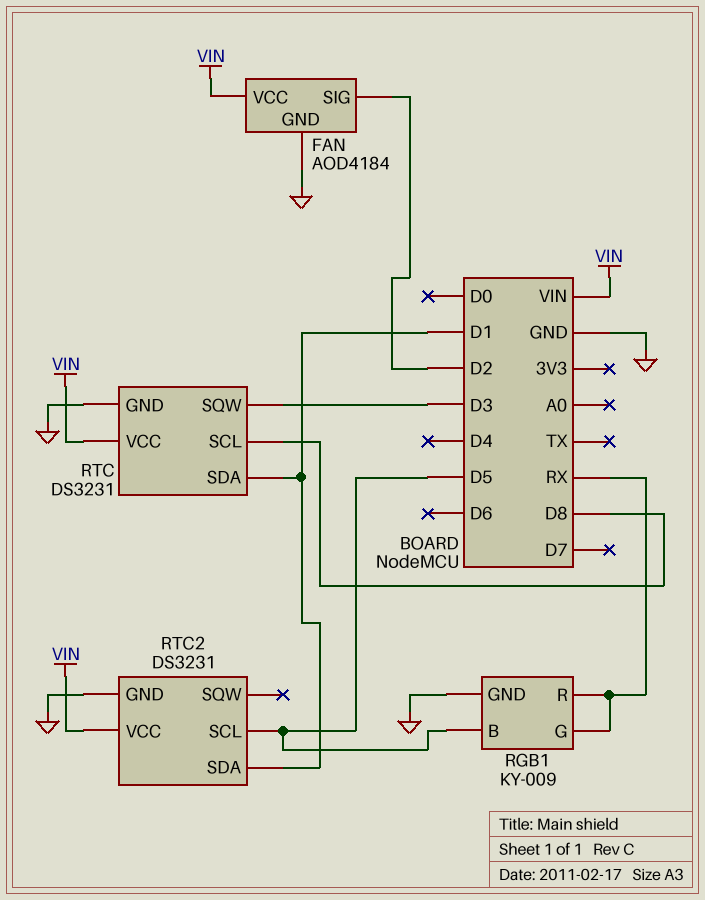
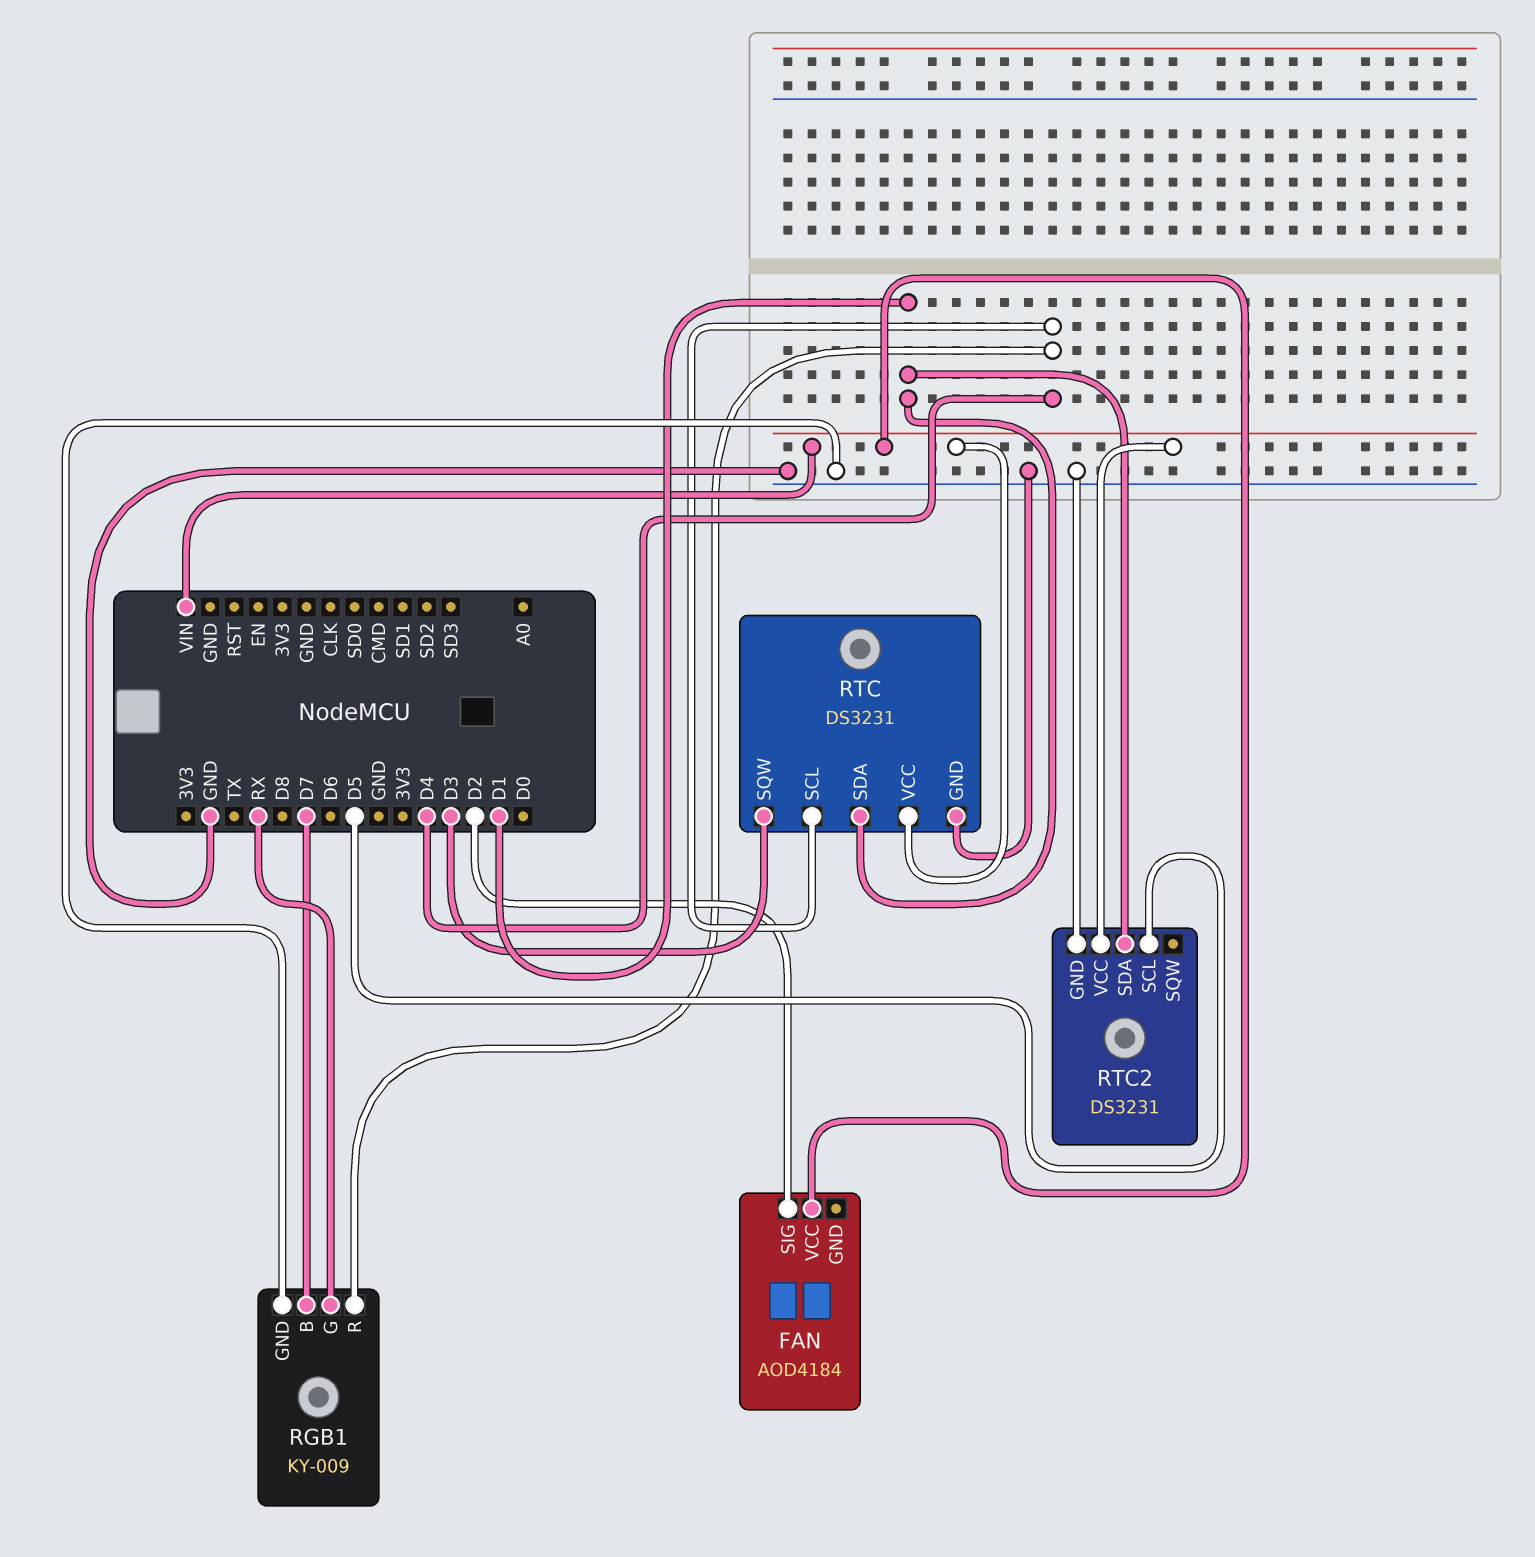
FAN pin GND: GND -> none
RGB1 pin B: D5 -> D7
RGB1 pin R: RX -> D4
RTC pin SCL: D8 -> D4

